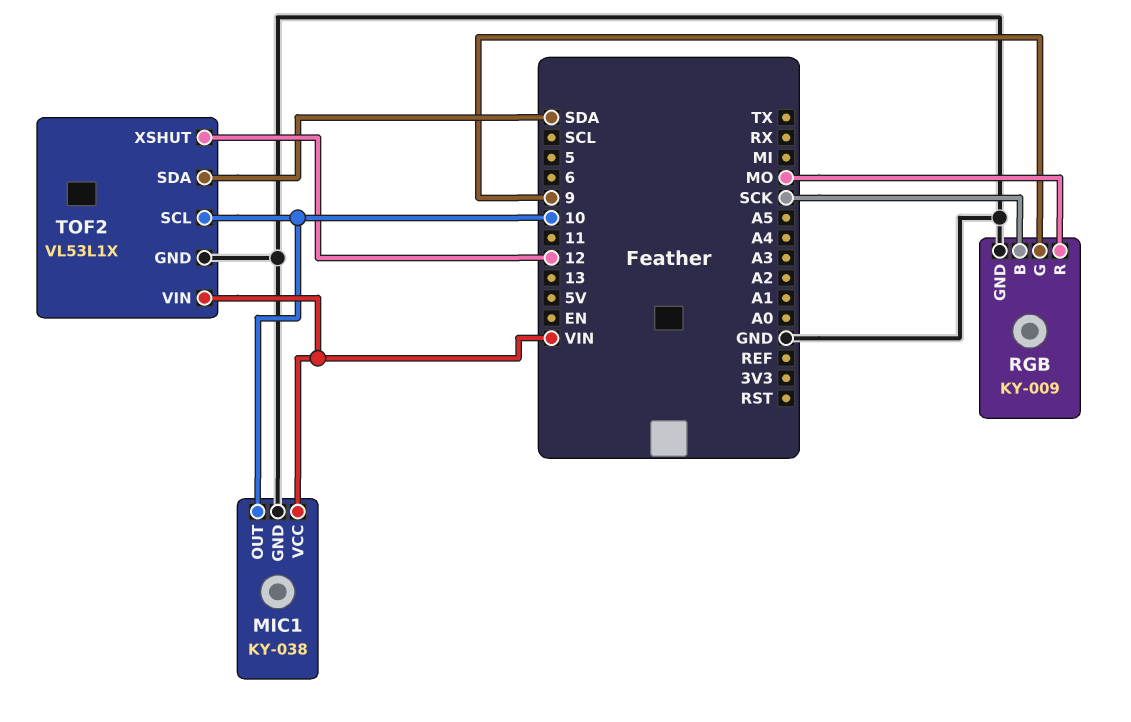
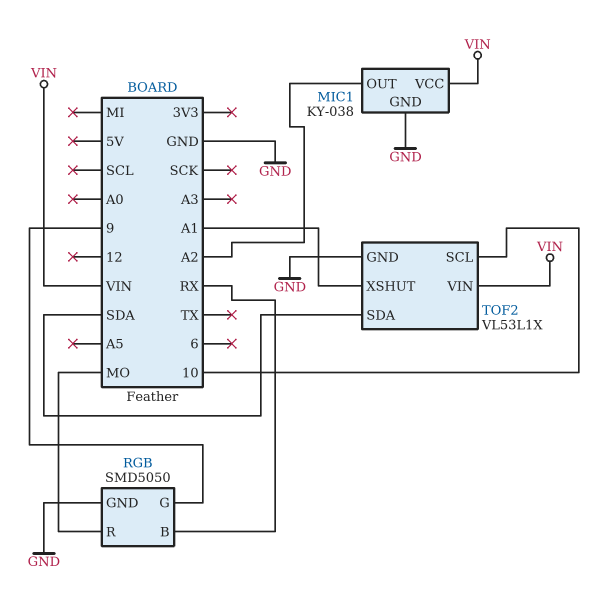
MIC1 pin OUT: 10 -> A2
RGB: KY-009 -> SMD5050
RGB pin B: SCK -> RX
TOF2 pin XSHUT: 12 -> A1

